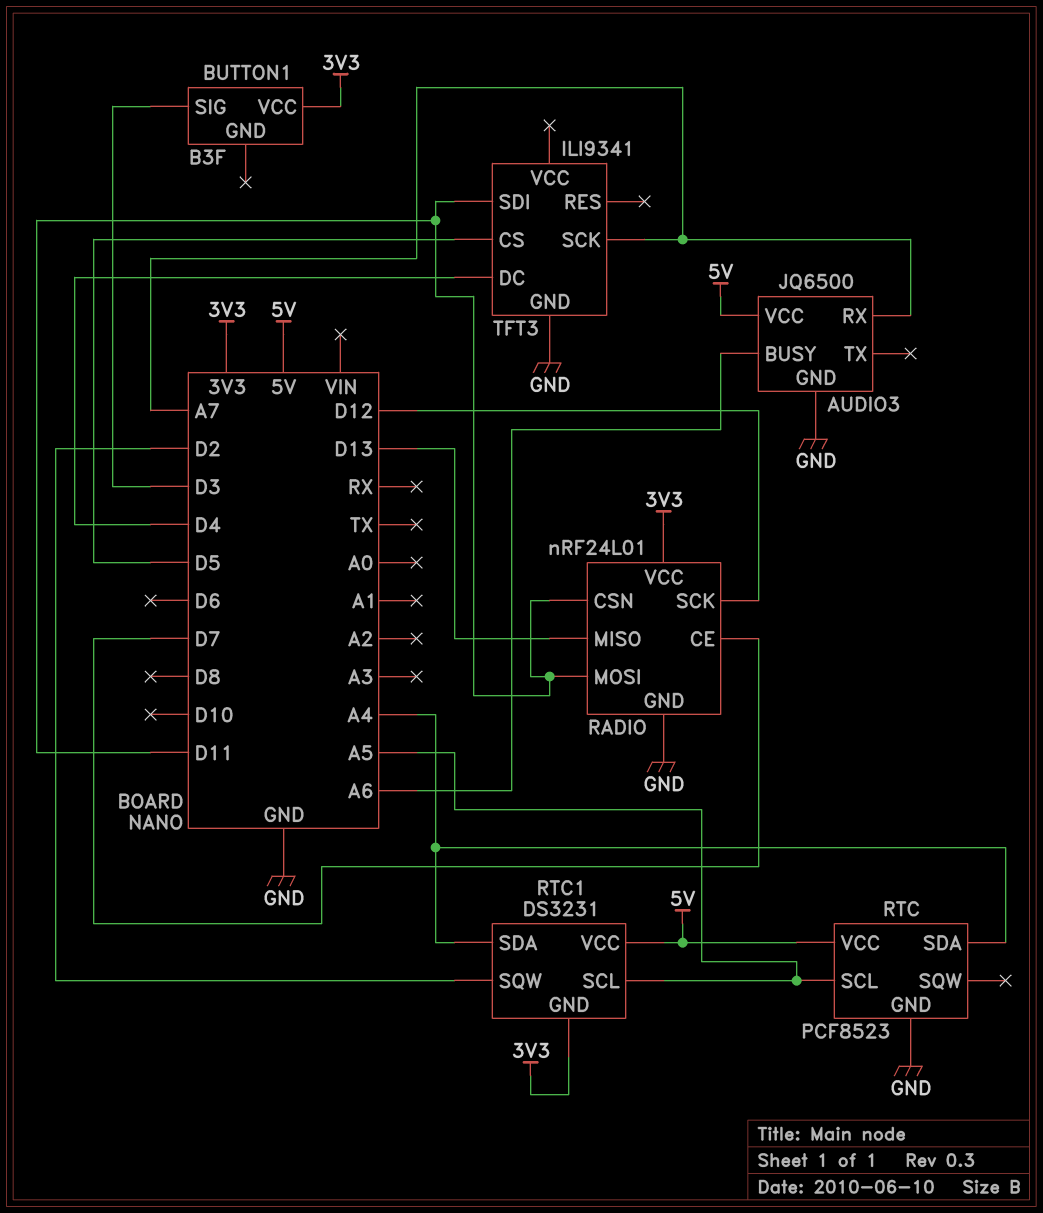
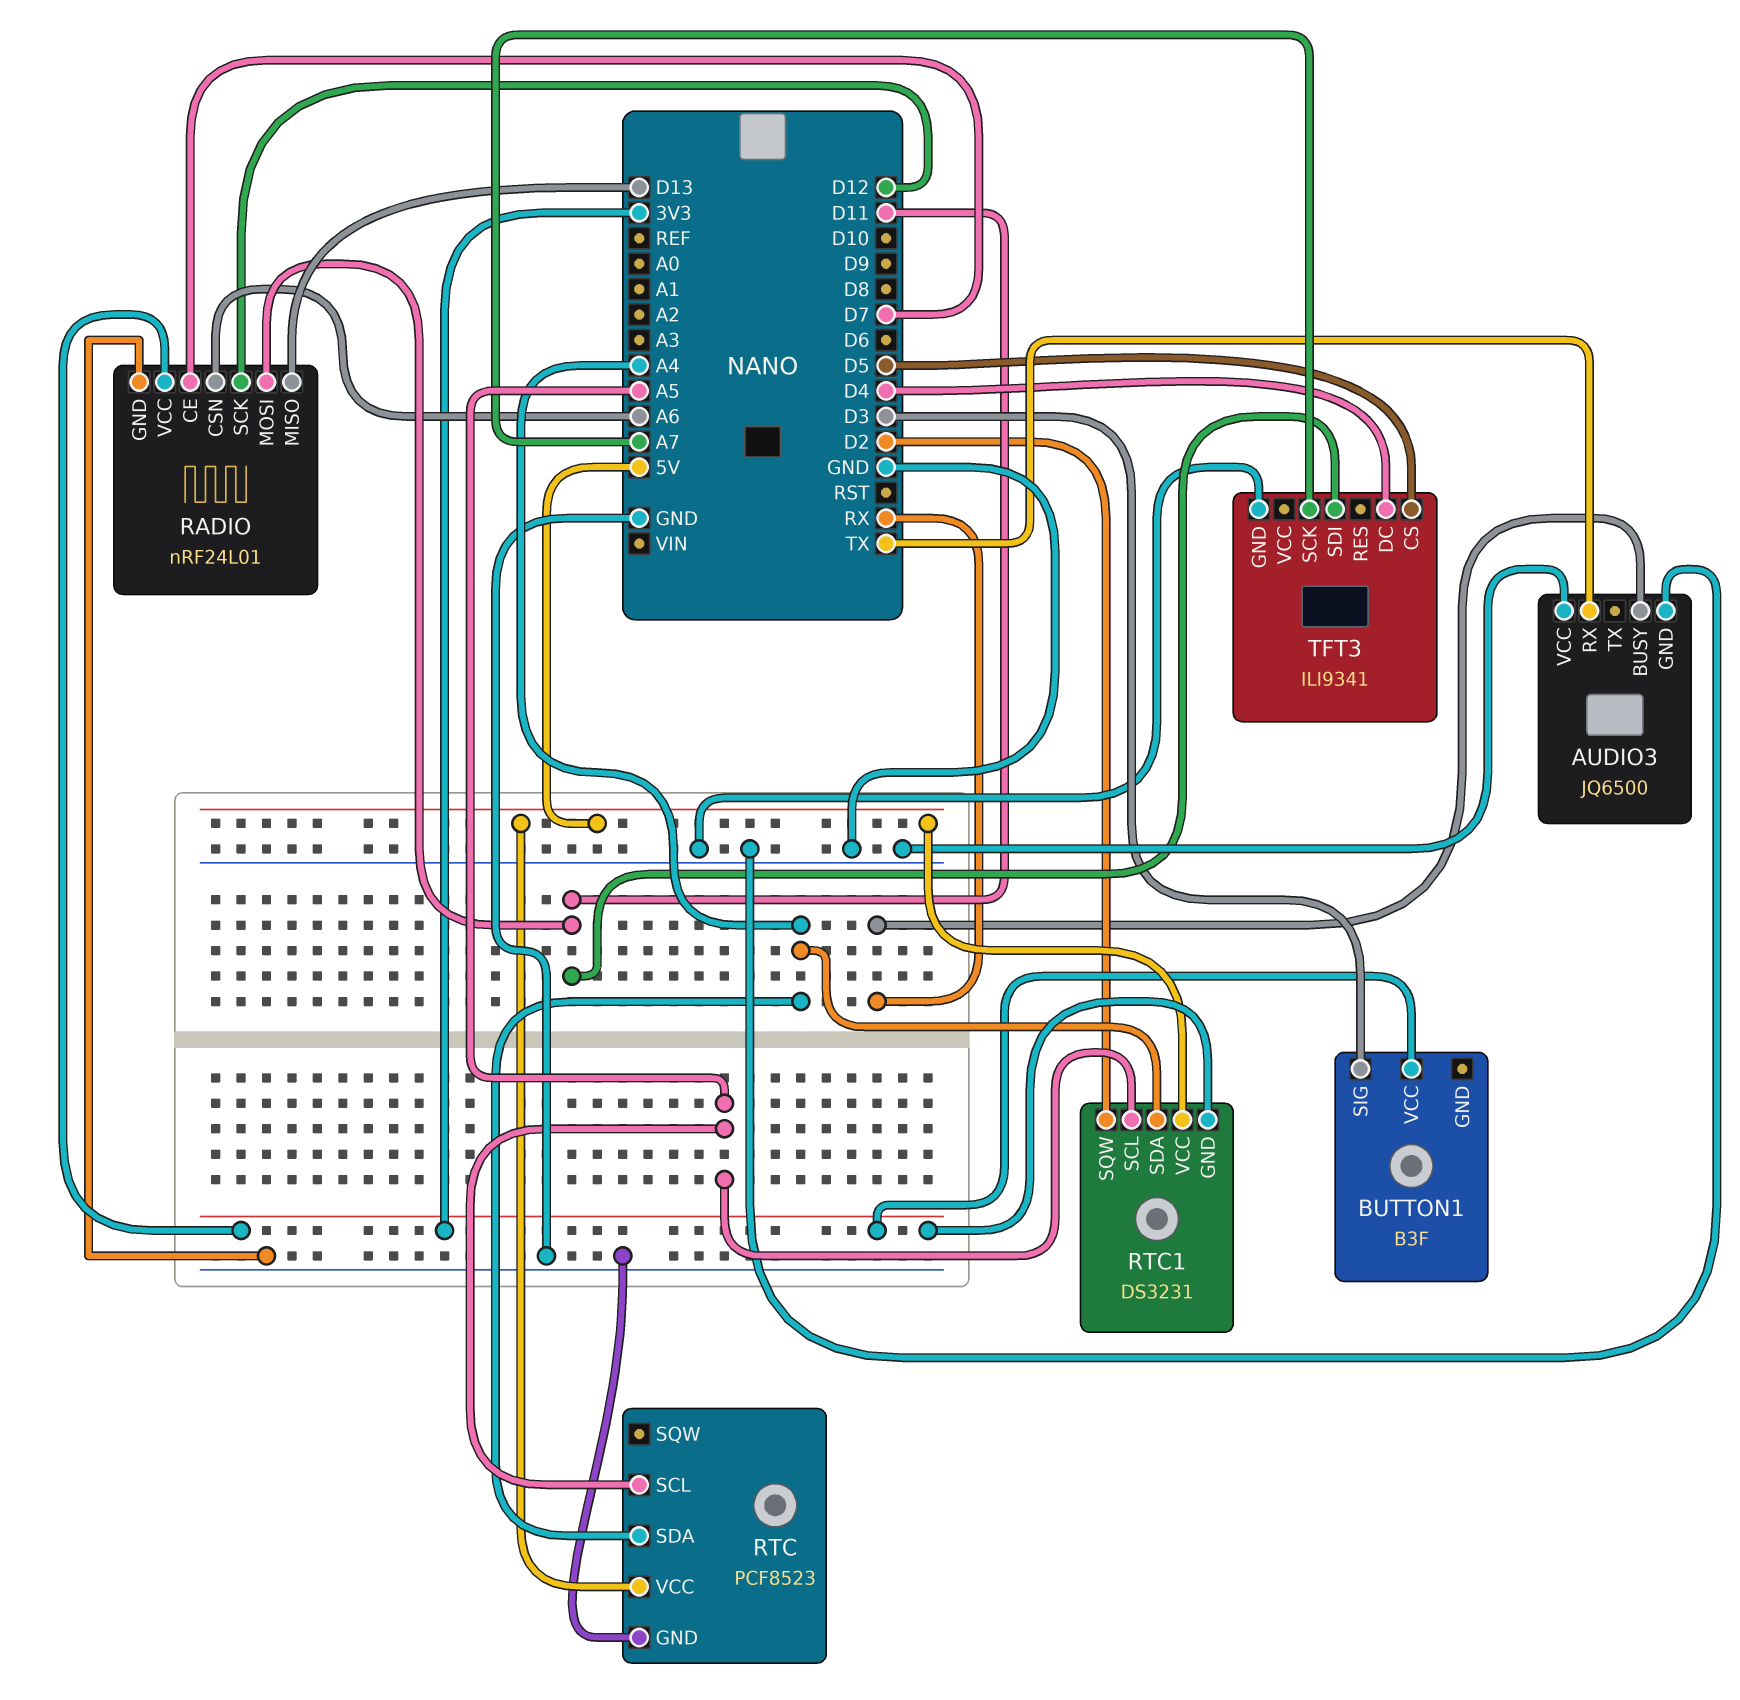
AUDIO3 pin BUSY: A6 -> RX
AUDIO3 pin RX: A7 -> TX
AUDIO3 pin VCC: 5V -> GND
RADIO pin CSN: D11 -> A6

